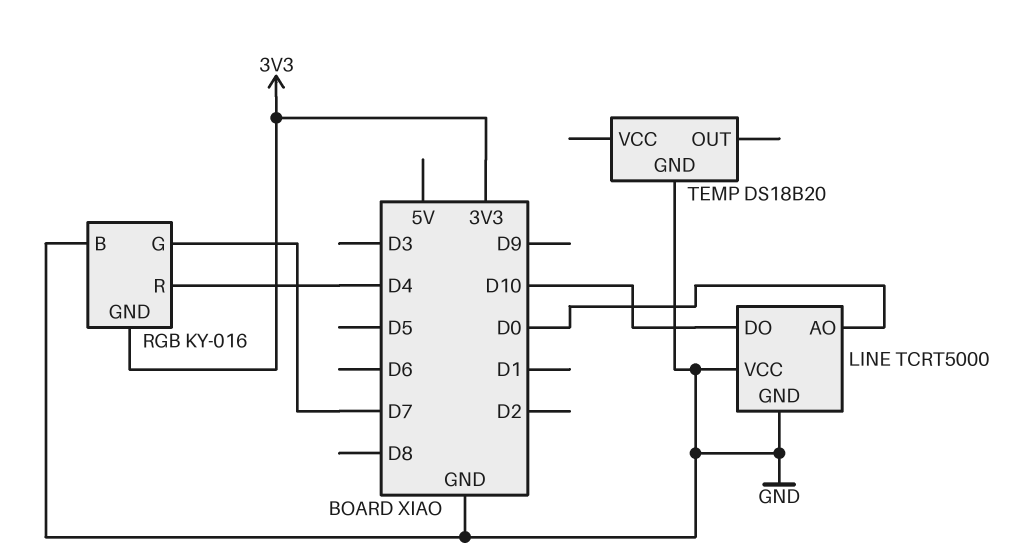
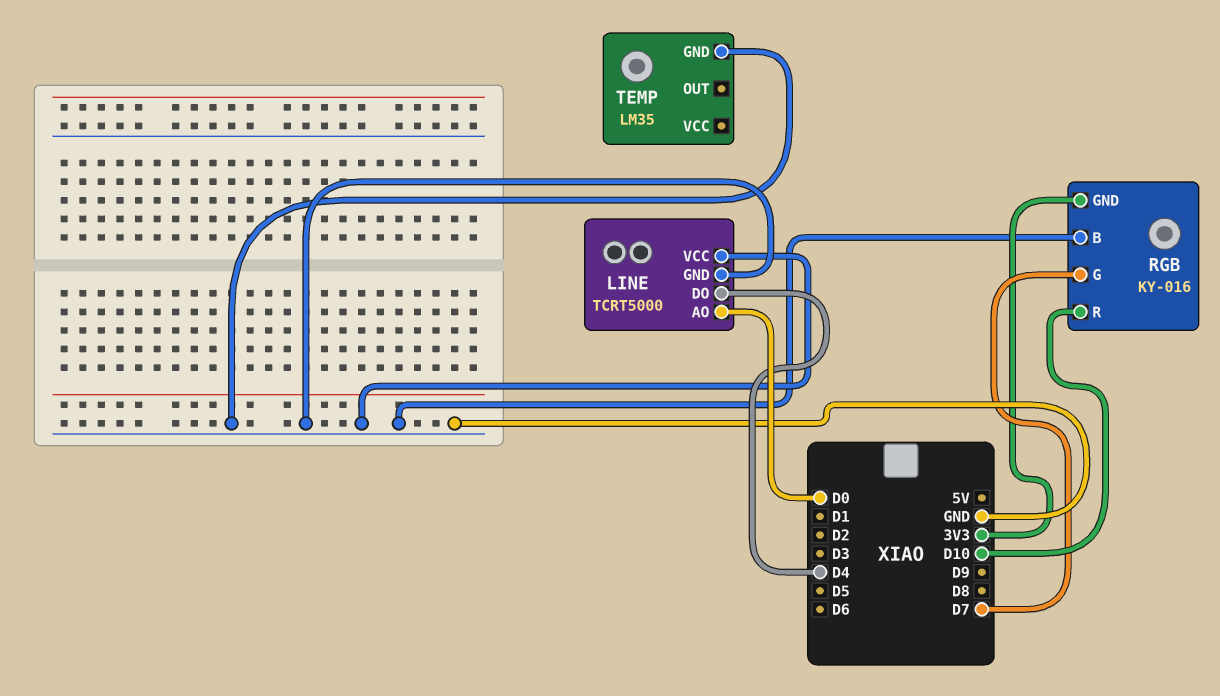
LINE pin DO: D10 -> D4
RGB pin R: D4 -> D10
TEMP: DS18B20 -> LM35

